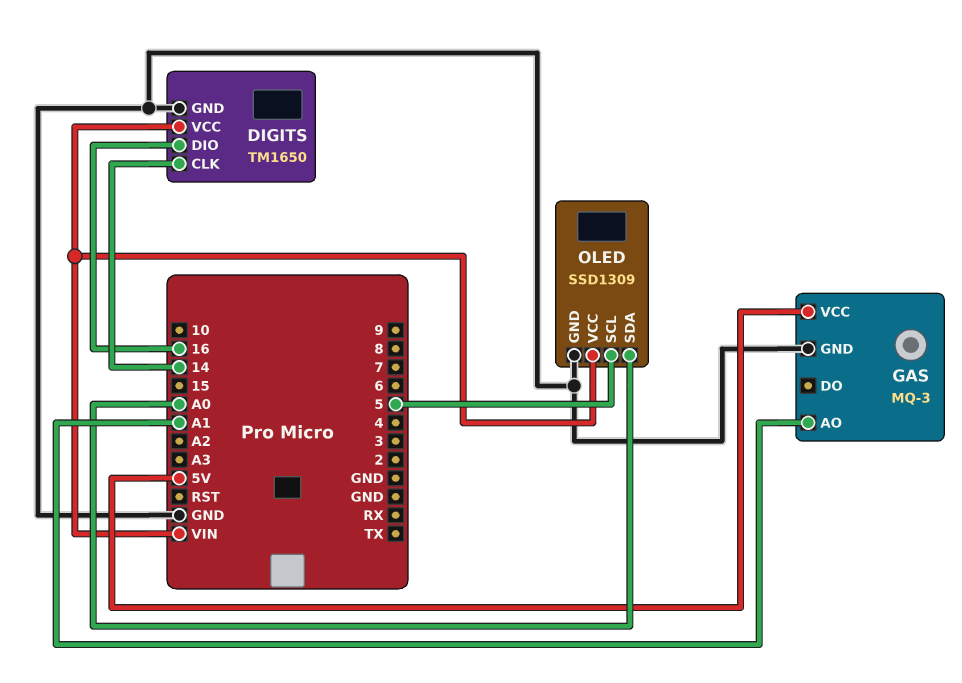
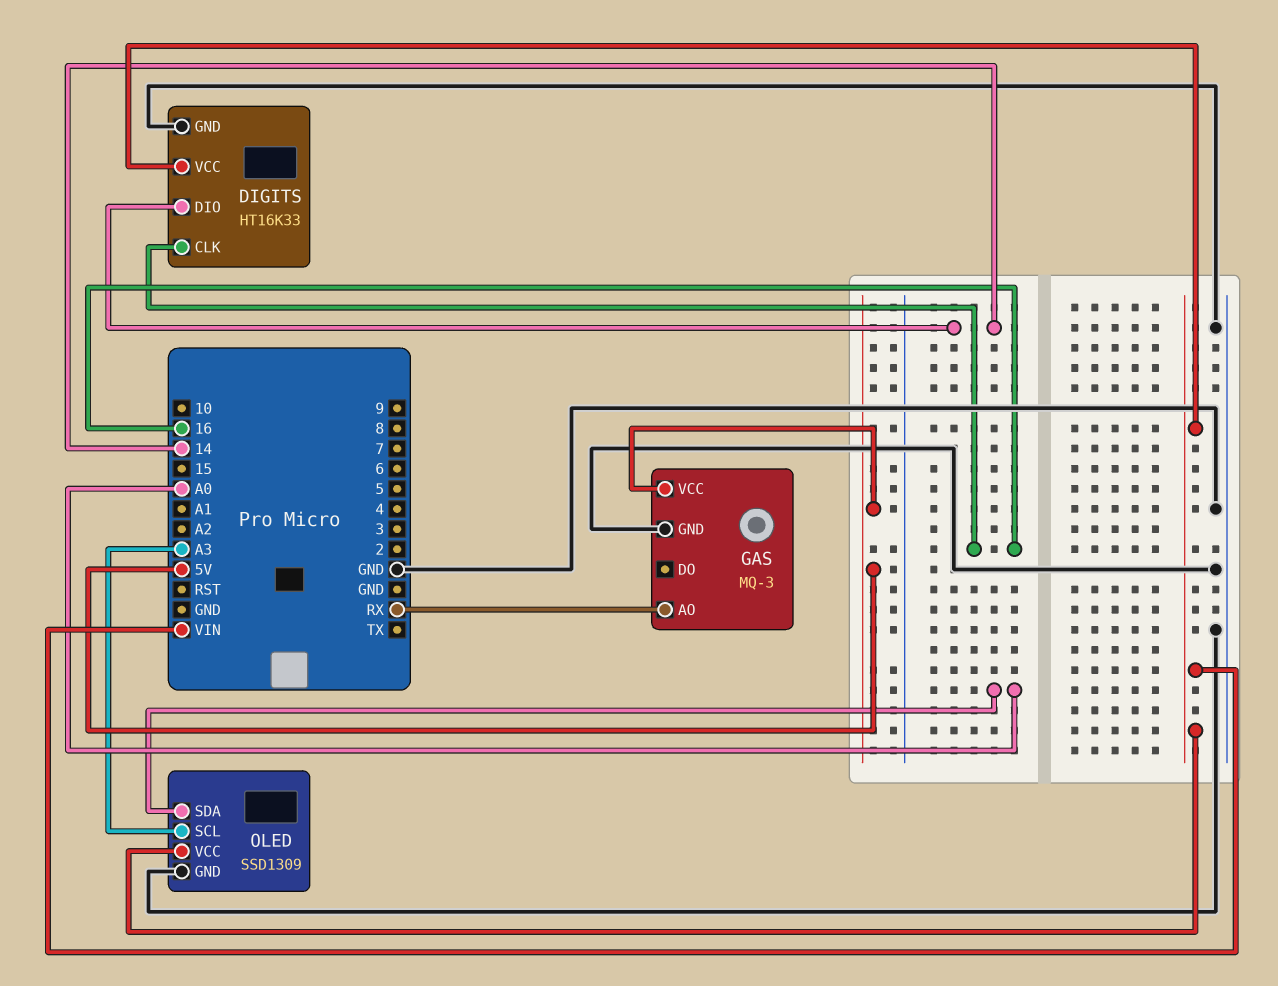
DIGITS: TM1650 -> HT16K33
DIGITS pin CLK: 14 -> 16
DIGITS pin DIO: 16 -> 14
GAS pin AO: A1 -> RX
OLED pin SCL: 5 -> A3

